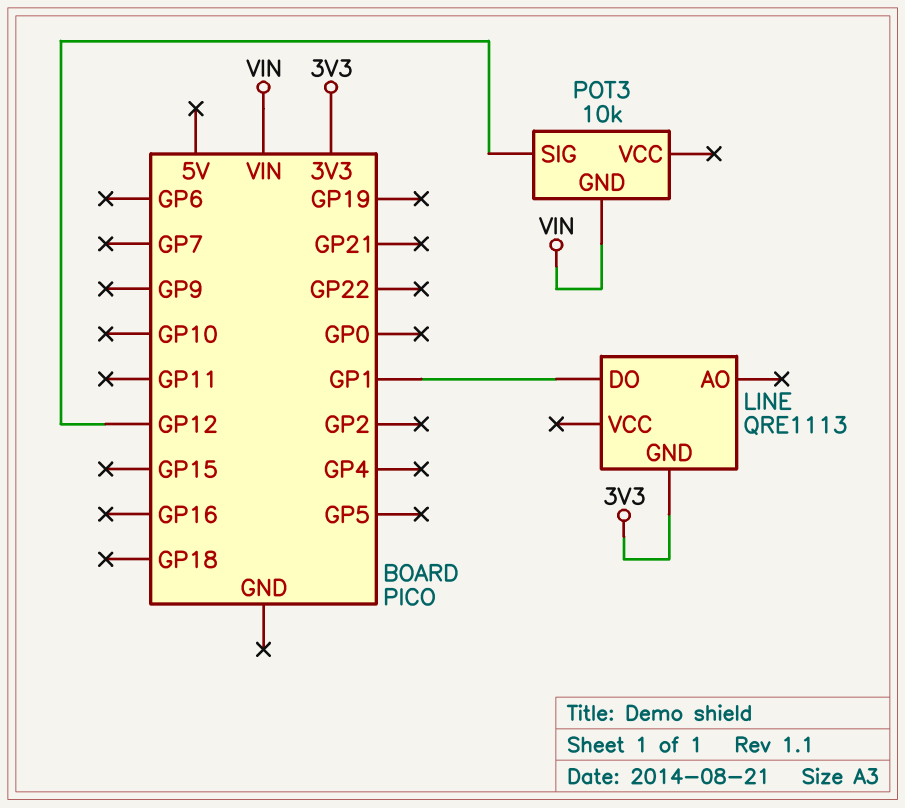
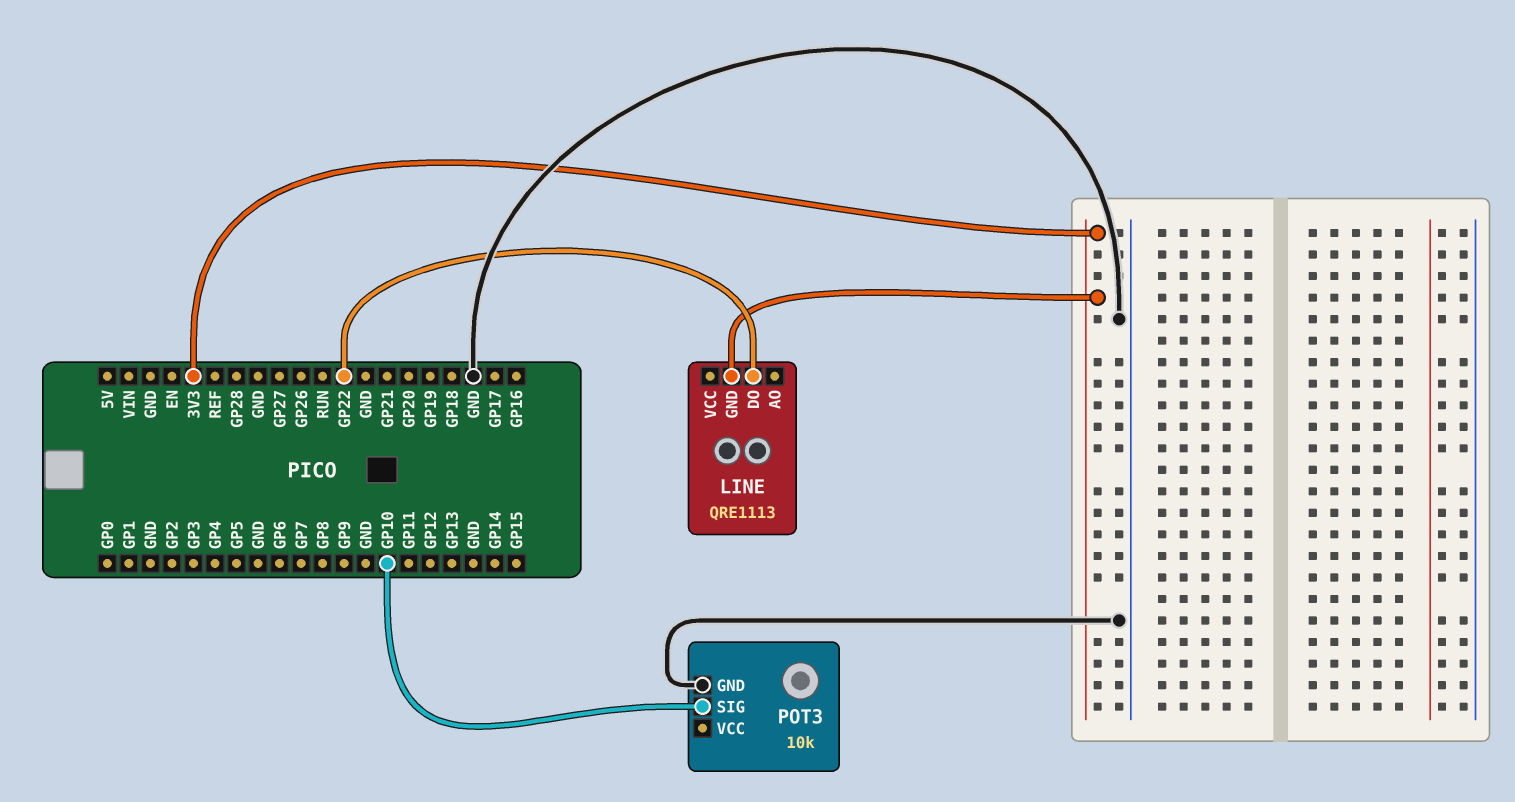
LINE pin DO: GP1 -> GP22
POT3 pin GND: VIN -> GND
POT3 pin SIG: GP12 -> GP10

